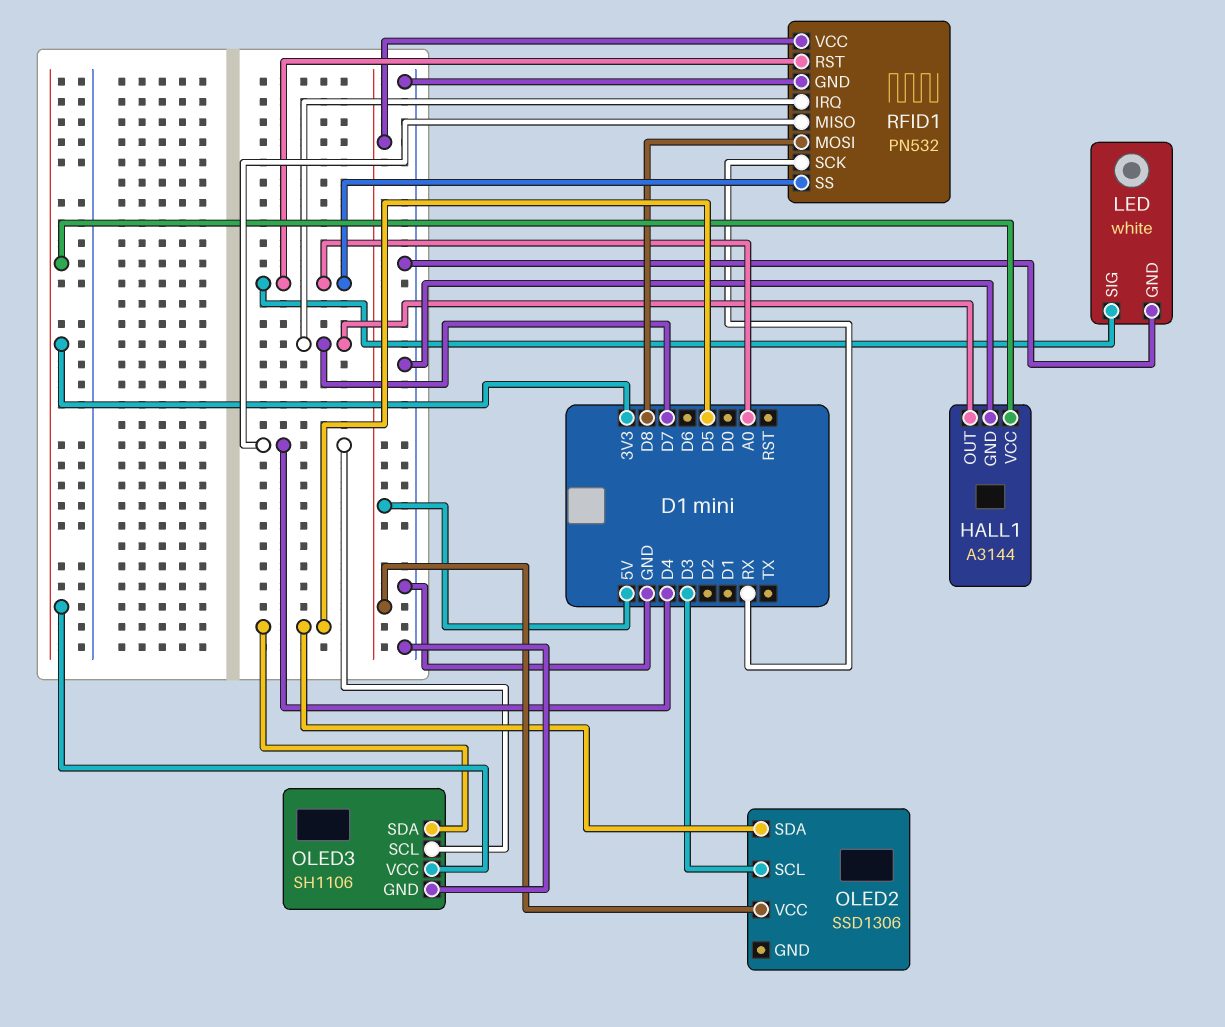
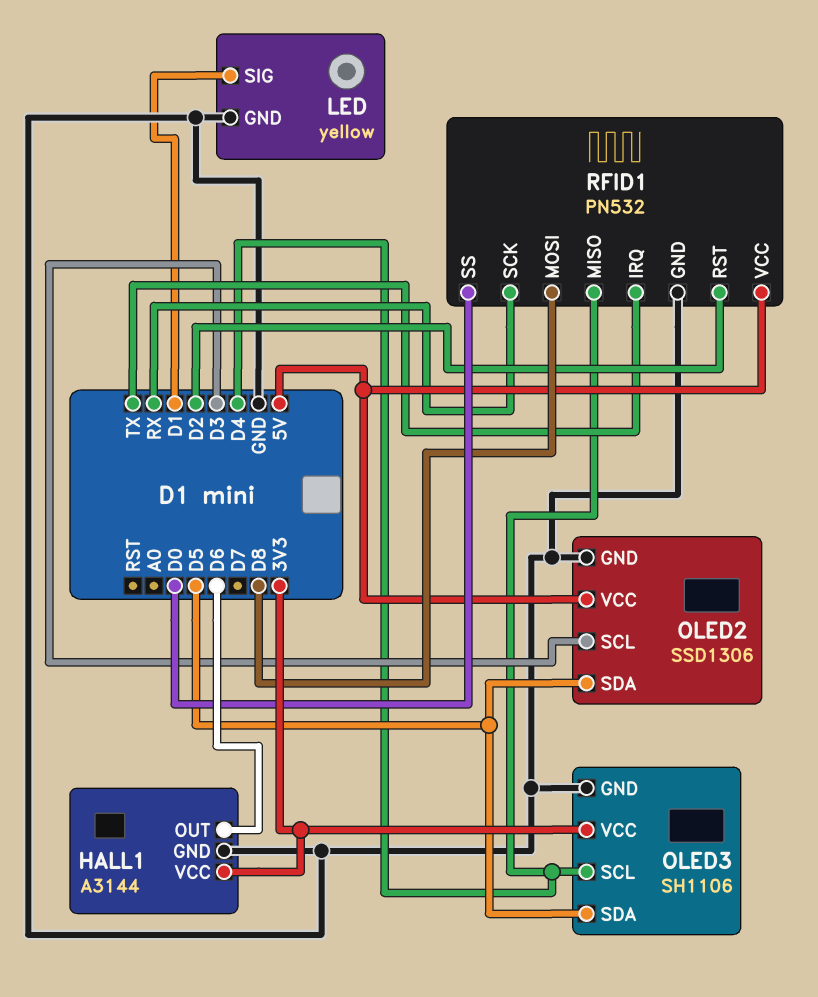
HALL1 pin OUT: D7 -> D6
LED: white -> yellow
LED pin SIG: A0 -> D1
OLED2 pin GND: none -> GND
RFID1 pin IRQ: D7 -> TX
RFID1 pin RST: A0 -> D2
RFID1 pin SS: A0 -> D0

